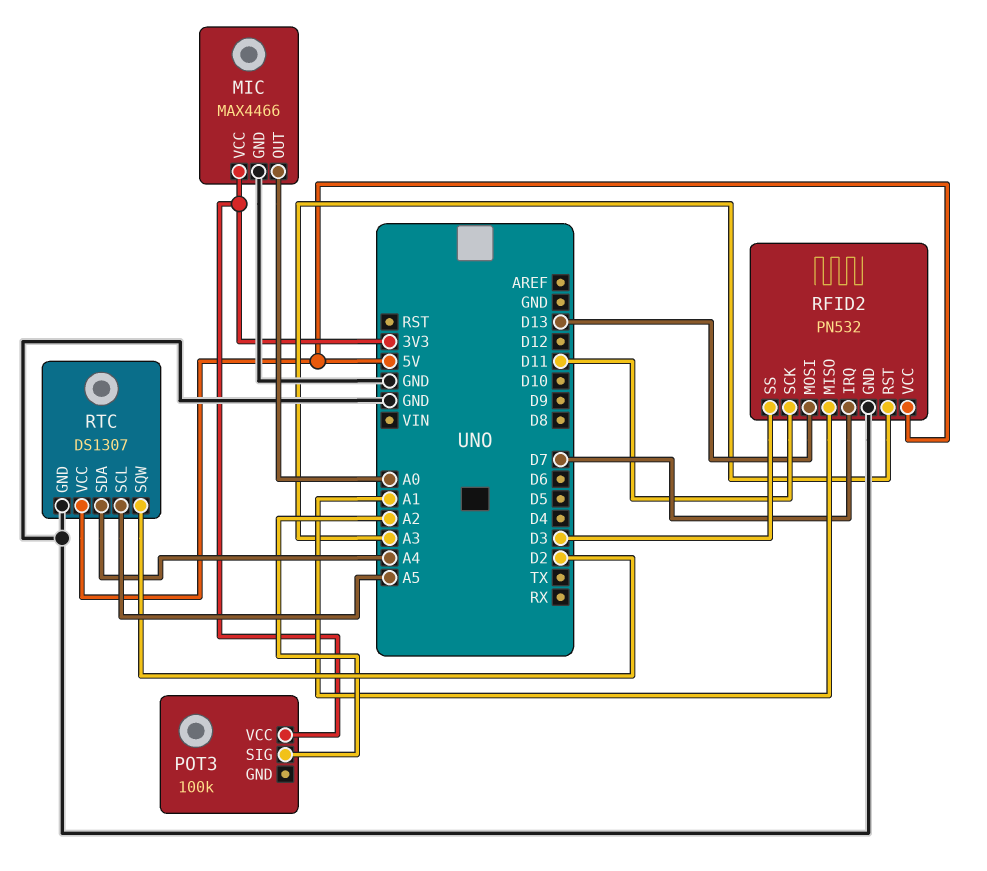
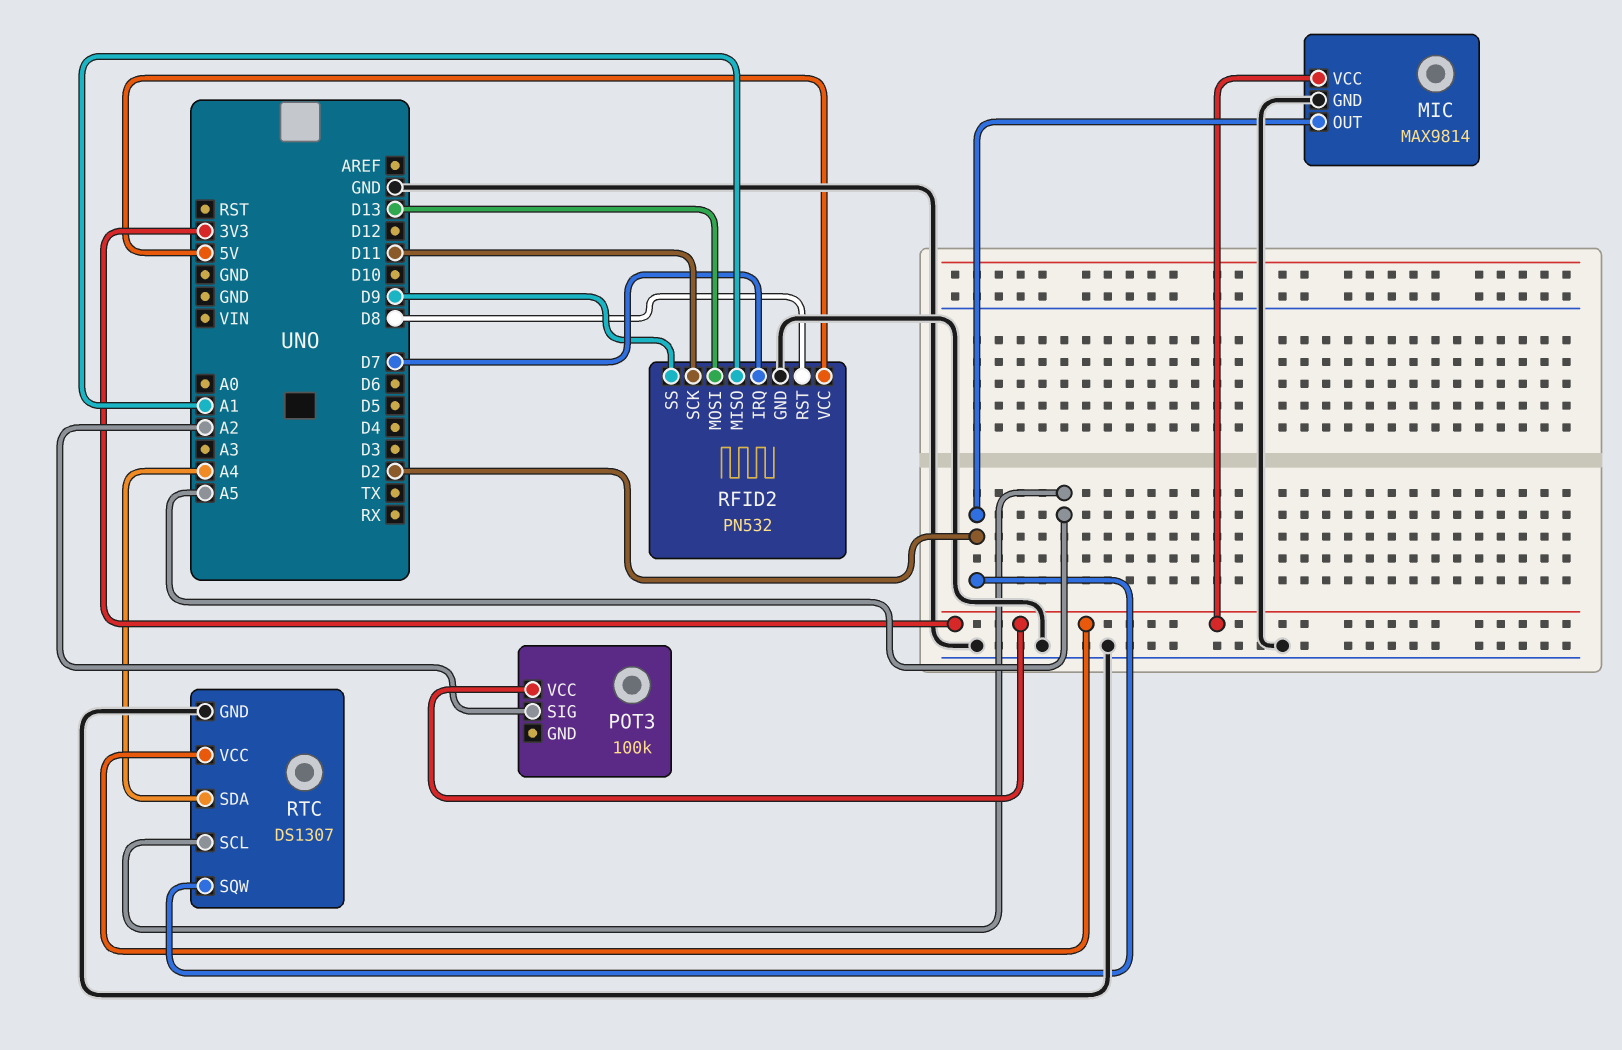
MIC: MAX4466 -> MAX9814
MIC pin OUT: A0 -> D2
RFID2 pin RST: A3 -> D8
RFID2 pin SS: D3 -> D9
RTC pin VCC: 5V -> 3V3

